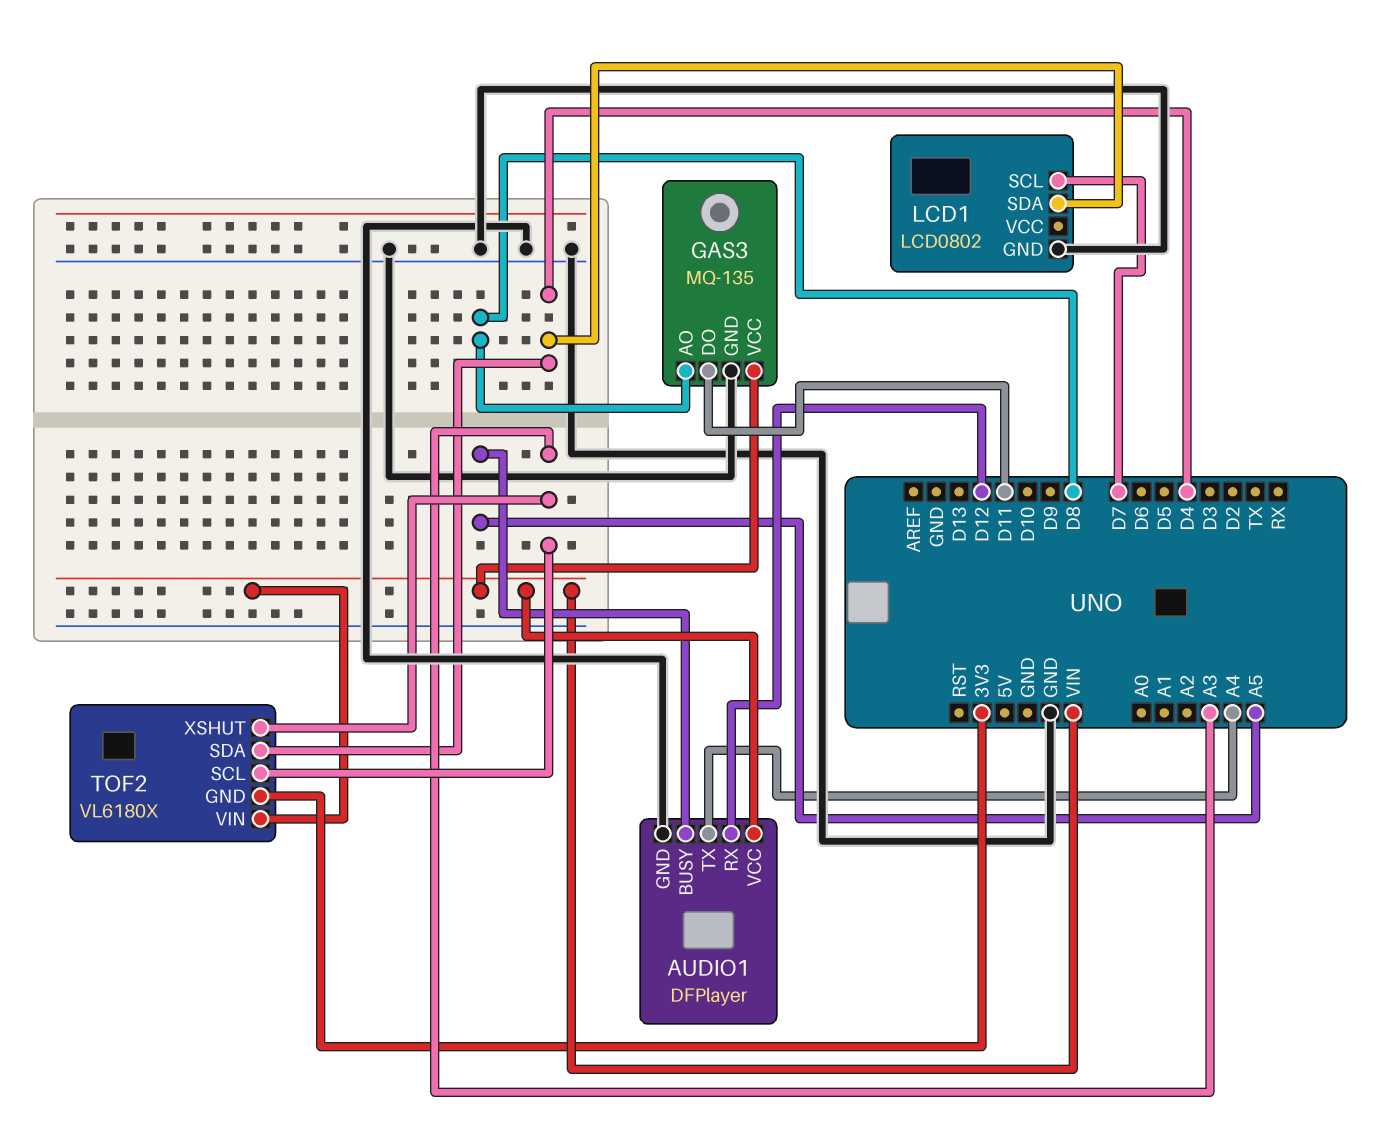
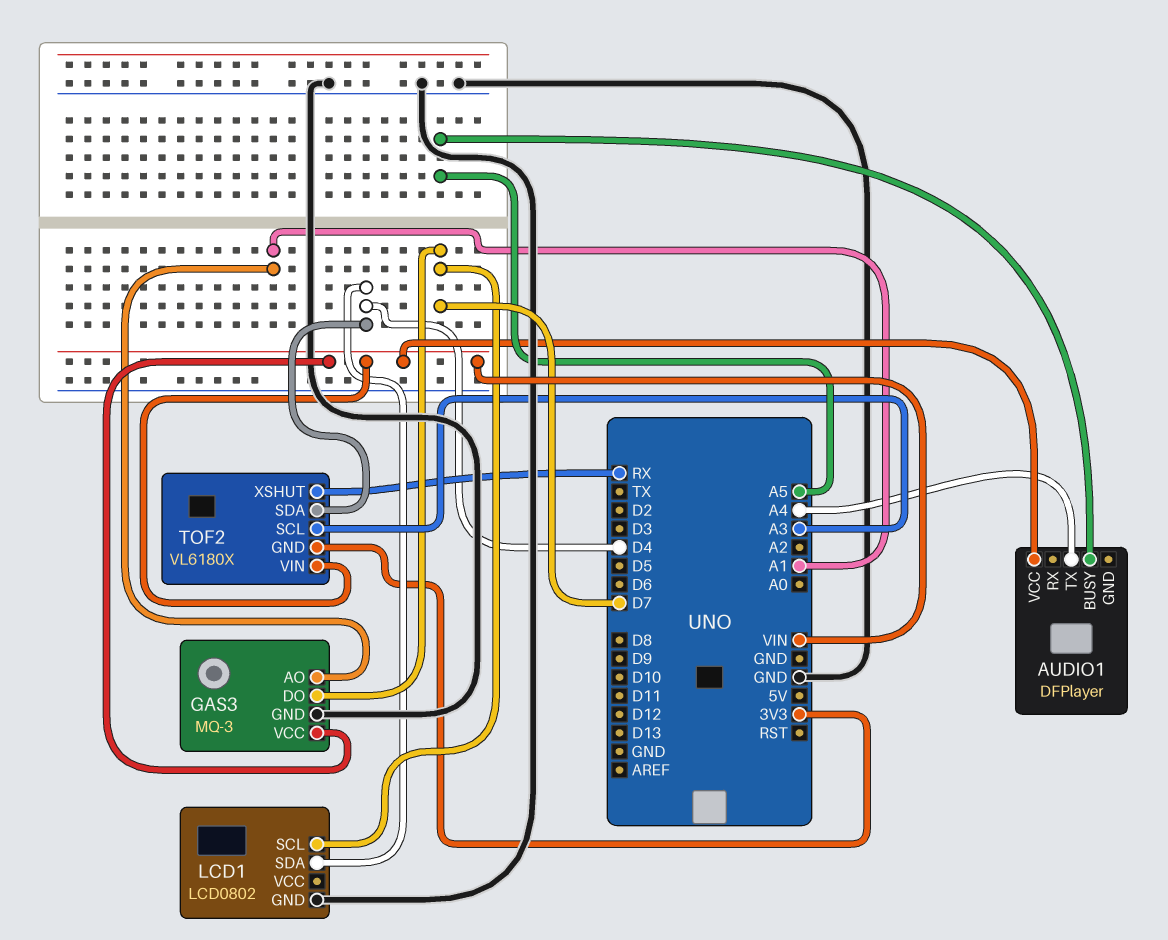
AUDIO1 pin GND: GND -> none
AUDIO1 pin RX: D12 -> none
GAS3: MQ-135 -> MQ-3
GAS3 pin AO: D8 -> A1
GAS3 pin DO: D11 -> D7
TOF2 pin XSHUT: A3 -> RX

